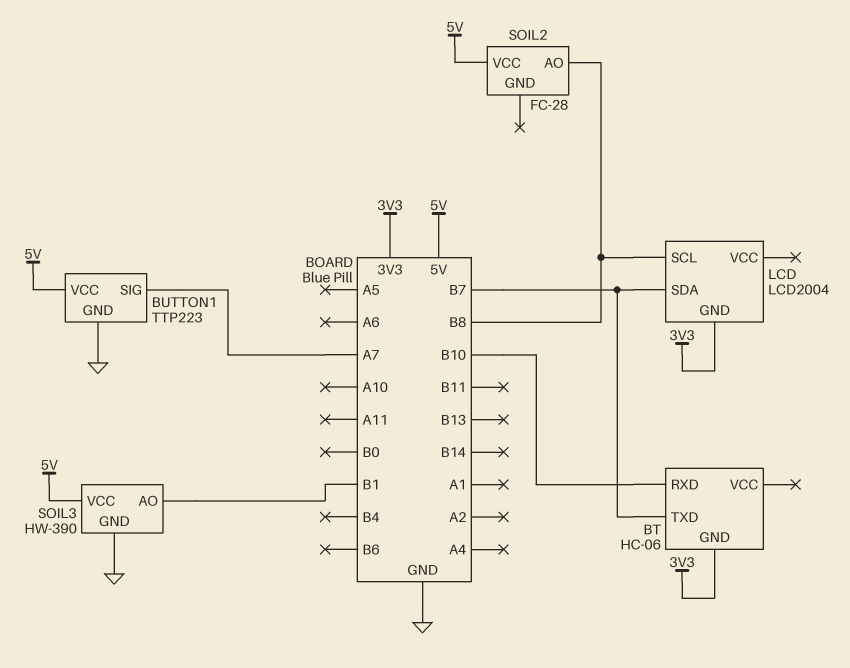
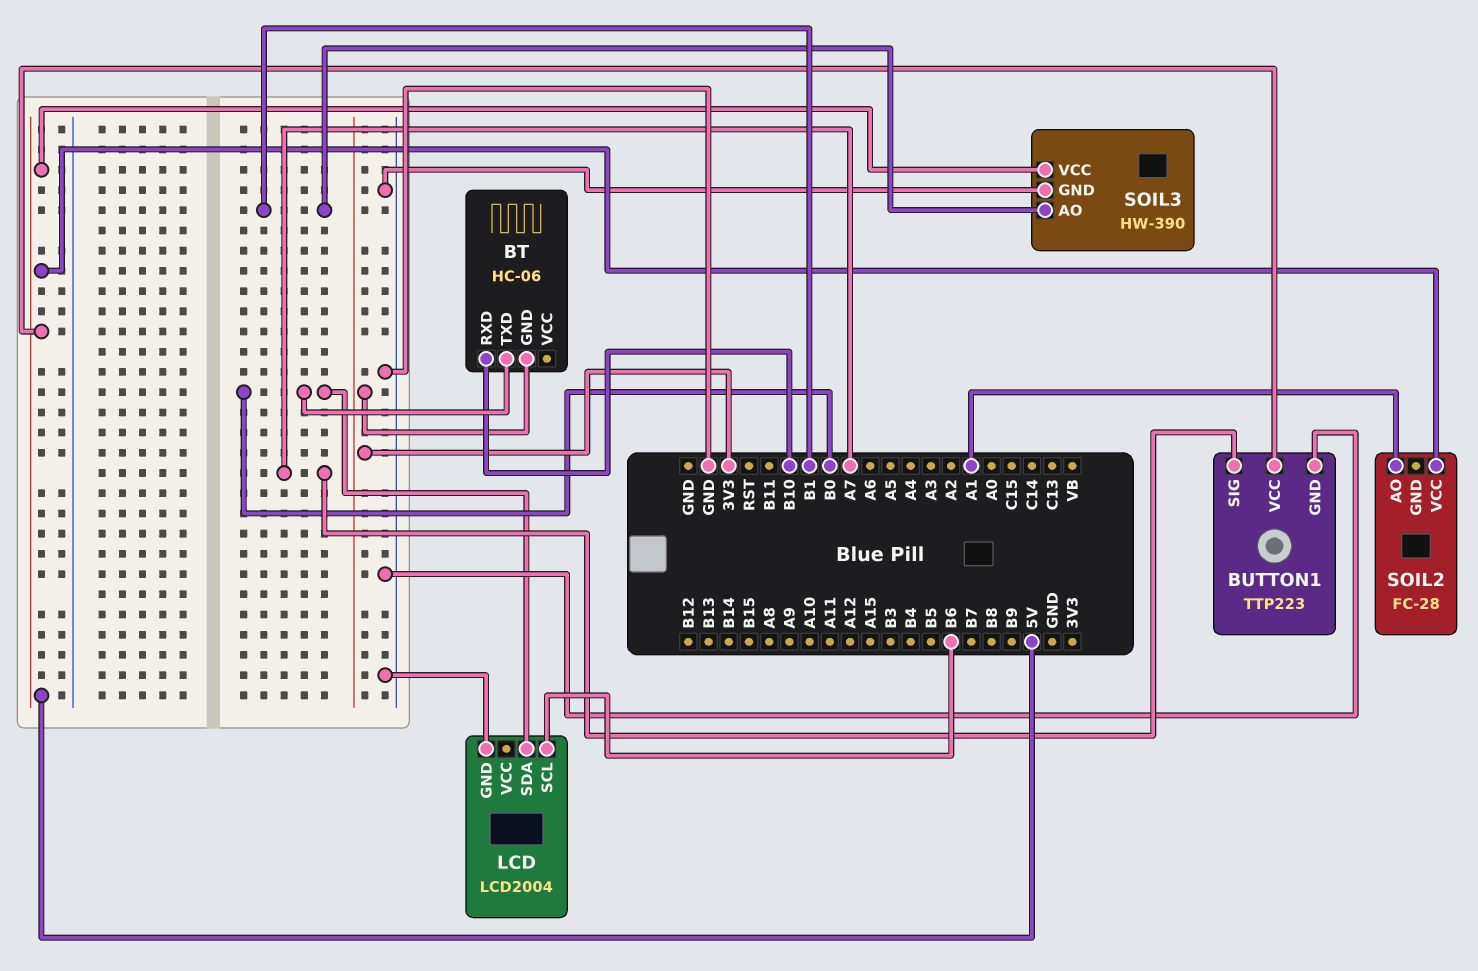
BT pin TXD: B7 -> B0
LCD pin GND: 3V3 -> GND
LCD pin SCL: B8 -> B6
LCD pin SDA: B7 -> B0
SOIL2 pin AO: B8 -> A1

